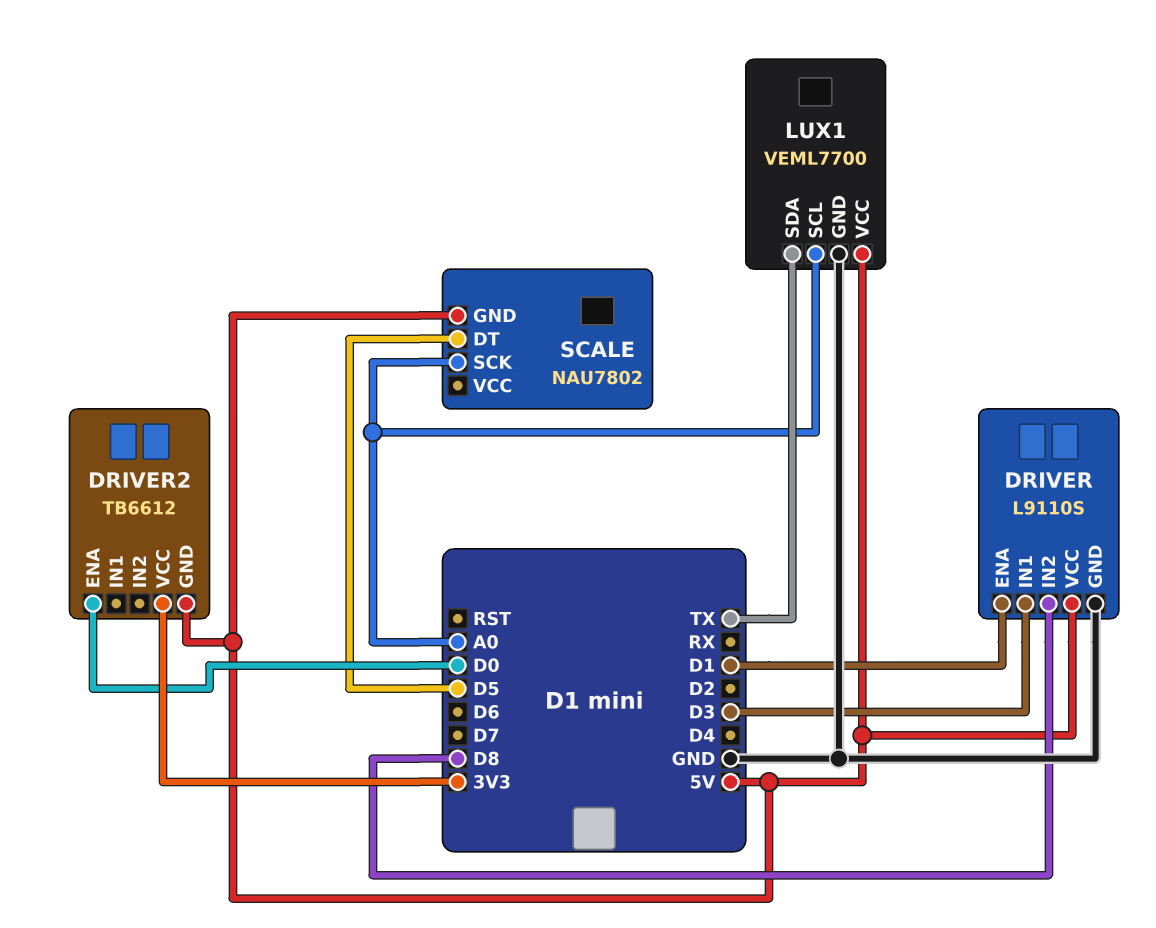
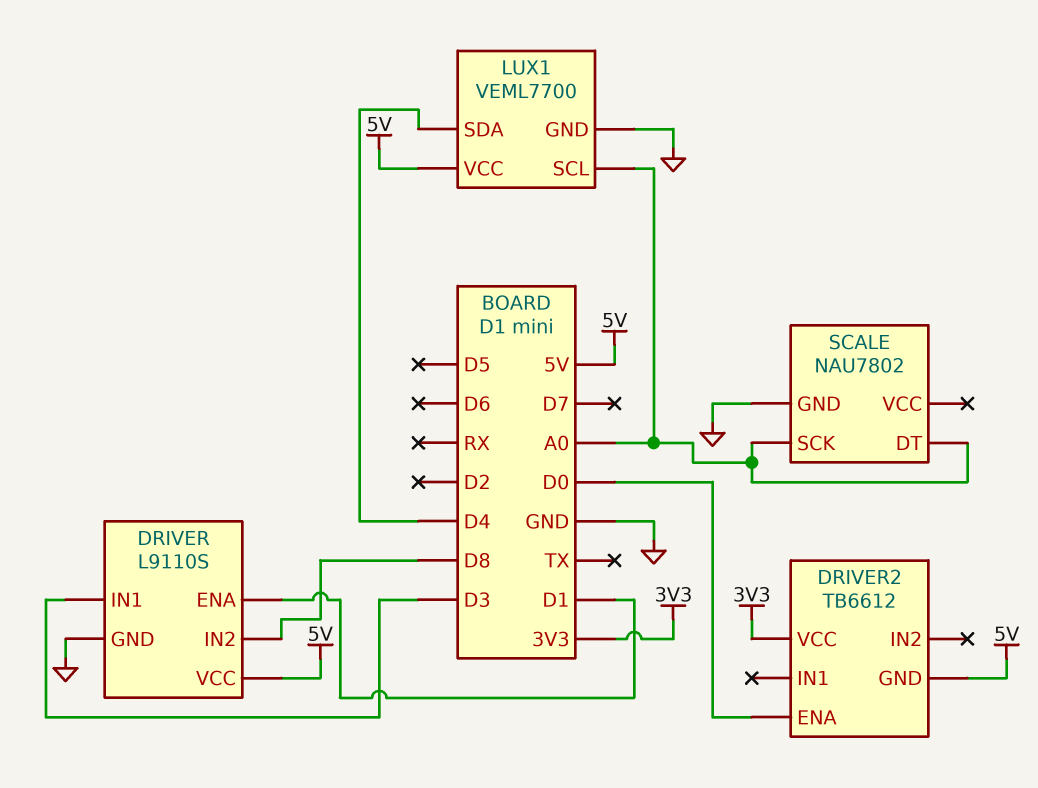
LUX1 pin SDA: TX -> D4
SCALE pin DT: D5 -> A0
SCALE pin GND: 5V -> GND

